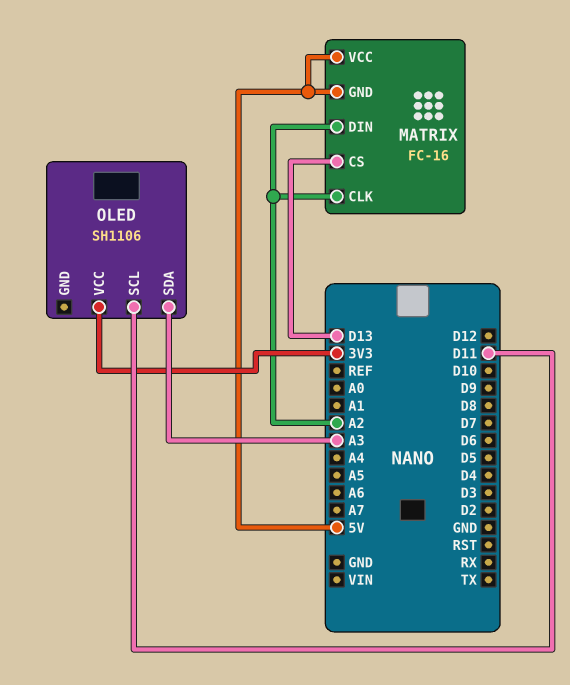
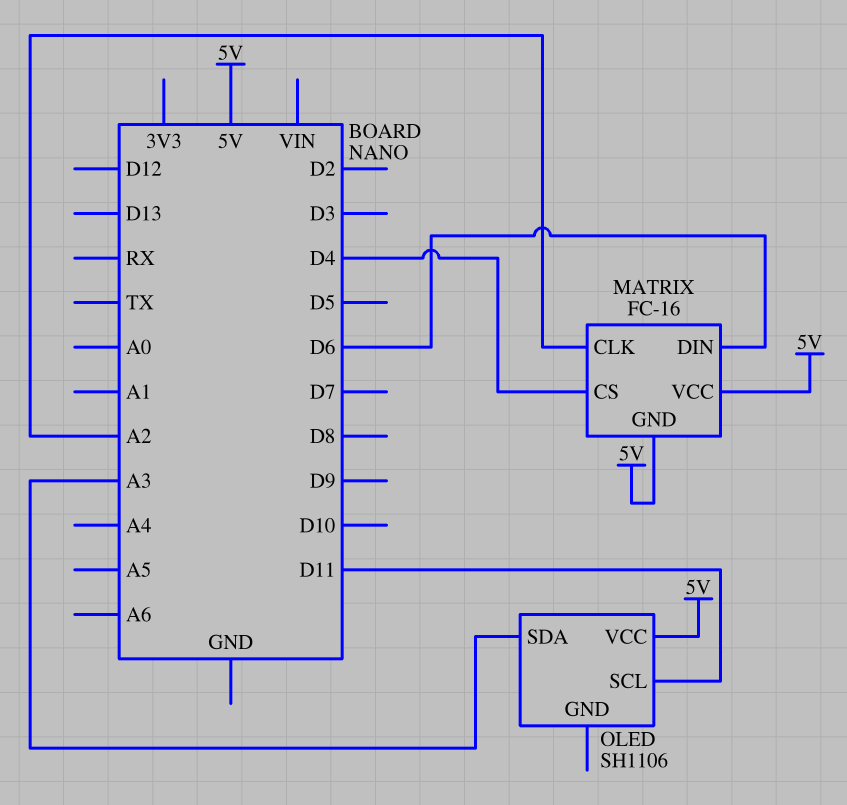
MATRIX pin CS: D13 -> D4
MATRIX pin DIN: A2 -> D6
OLED pin VCC: 3V3 -> 5V

